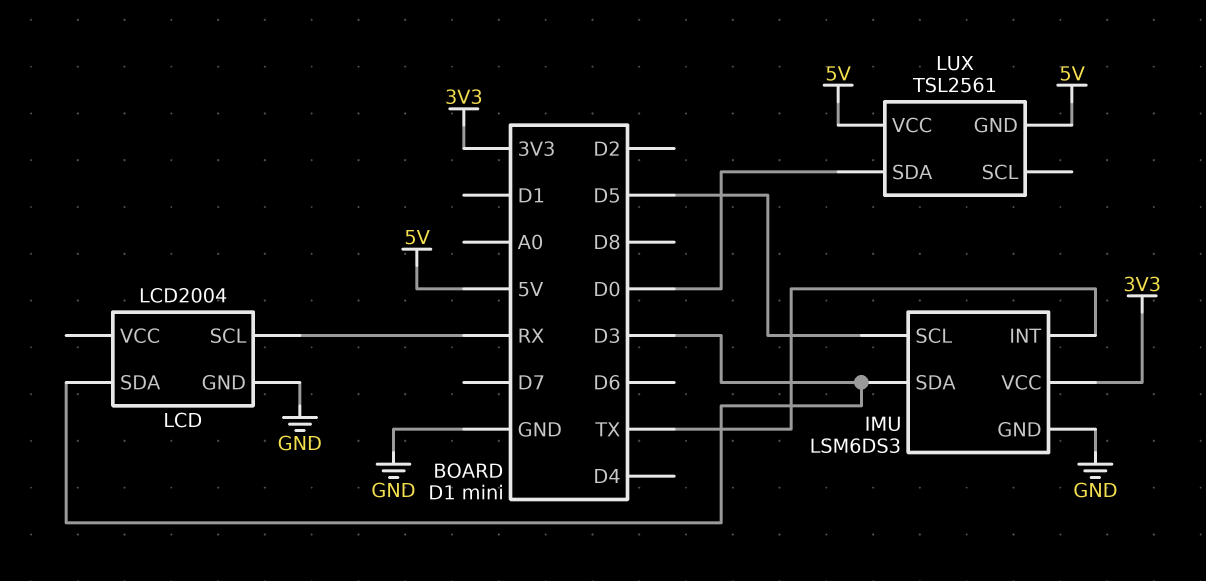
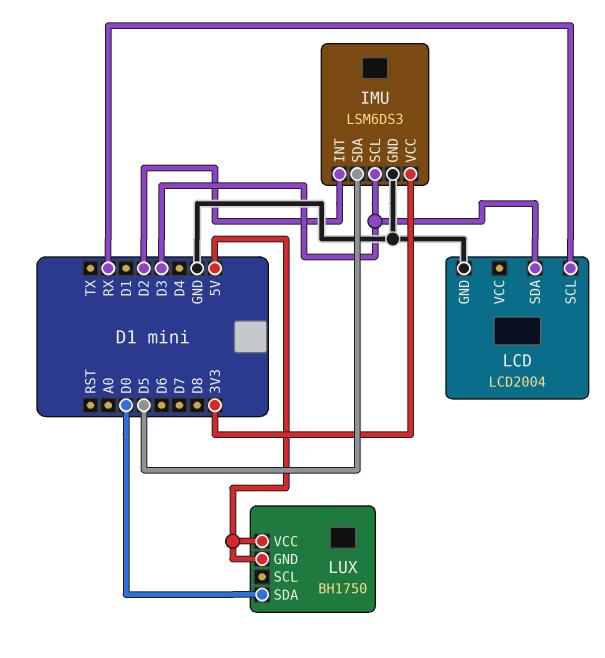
IMU pin INT: TX -> D2
IMU pin SCL: D5 -> D3
IMU pin SDA: D3 -> D5
LUX: TSL2561 -> BH1750

